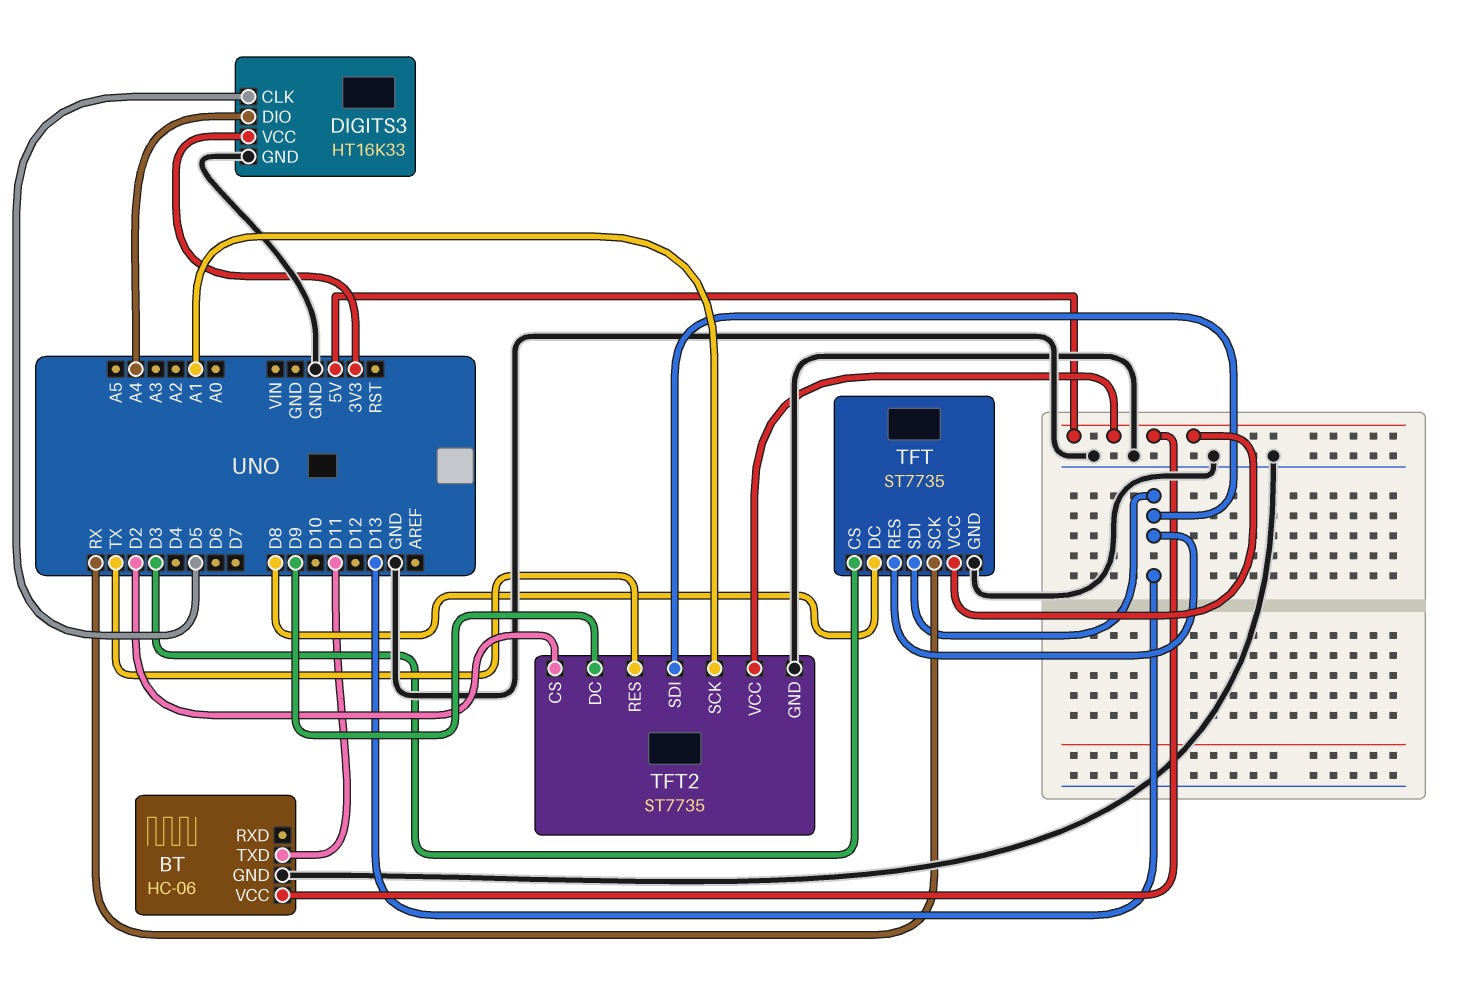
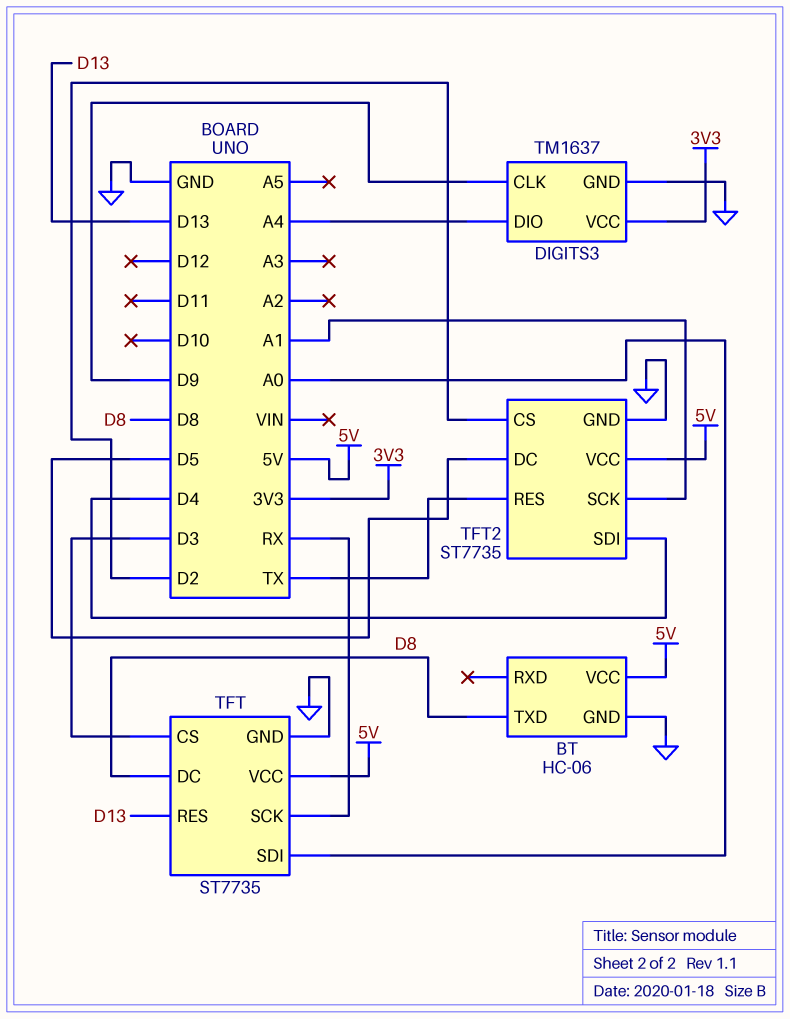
BT pin TXD: D11 -> D8
DIGITS3: HT16K33 -> TM1637
DIGITS3 pin CLK: D5 -> D9
TFT pin SDI: D13 -> A0
TFT2 pin DC: D9 -> D5
TFT2 pin SDI: D13 -> D4

